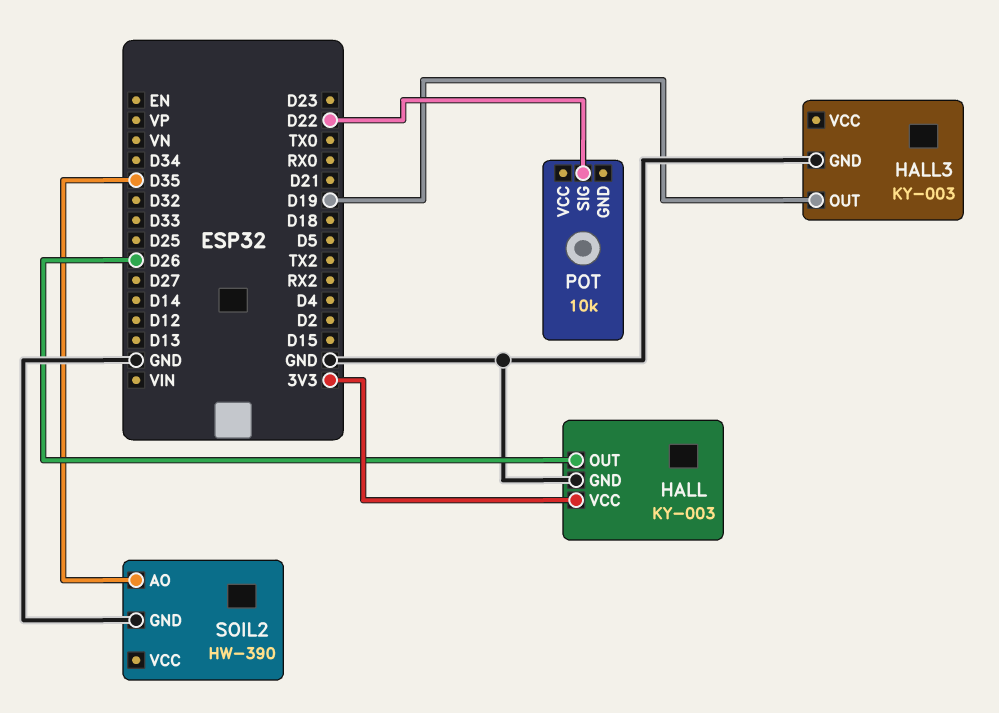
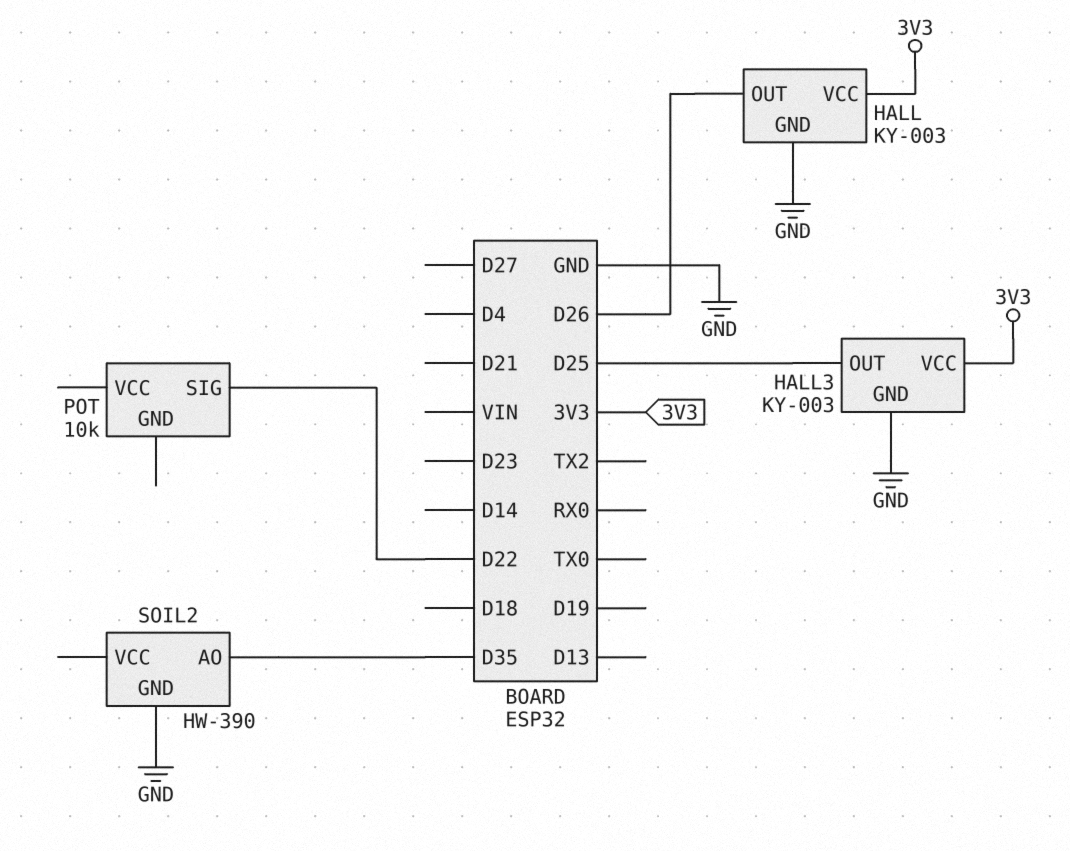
HALL3 pin OUT: D19 -> D25
HALL3 pin VCC: none -> 3V3

